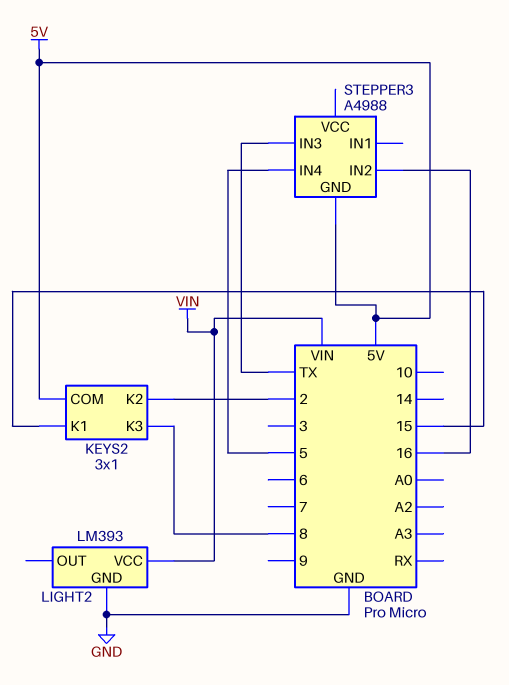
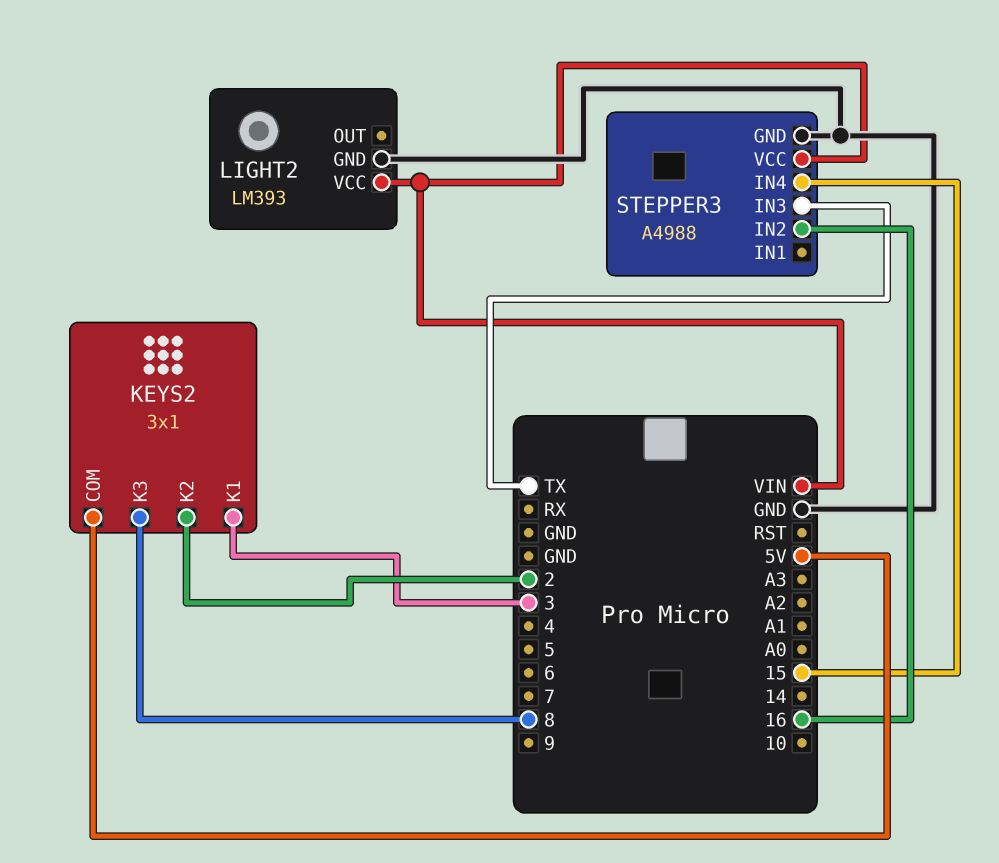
KEYS2 pin K1: 15 -> 3
STEPPER3 pin GND: 5V -> GND
STEPPER3 pin IN4: 5 -> 15
STEPPER3 pin VCC: none -> VIN

